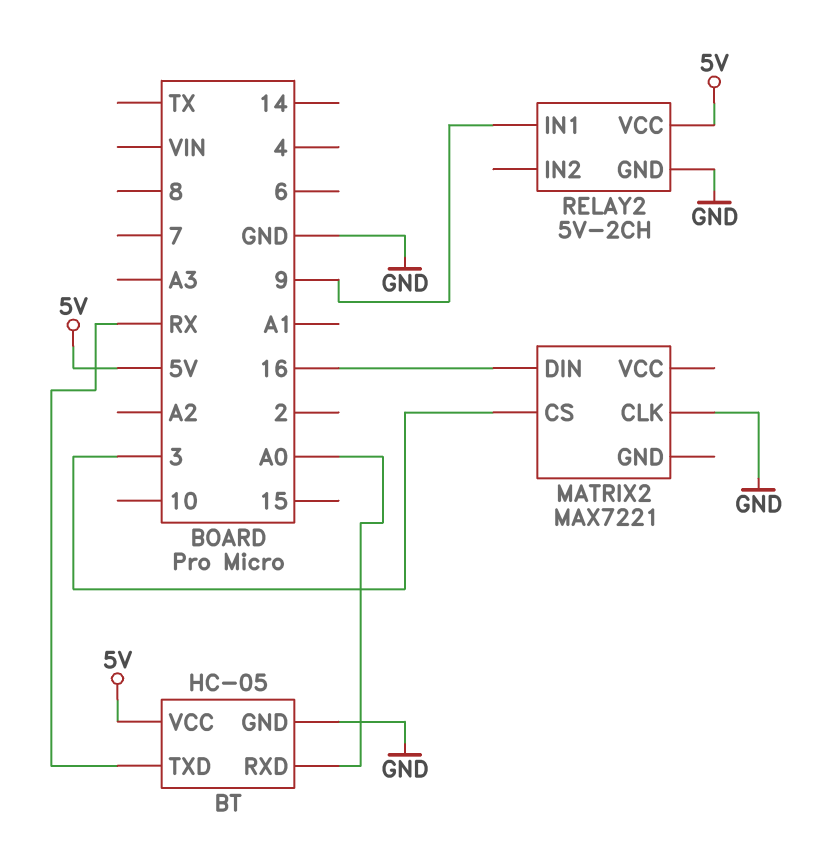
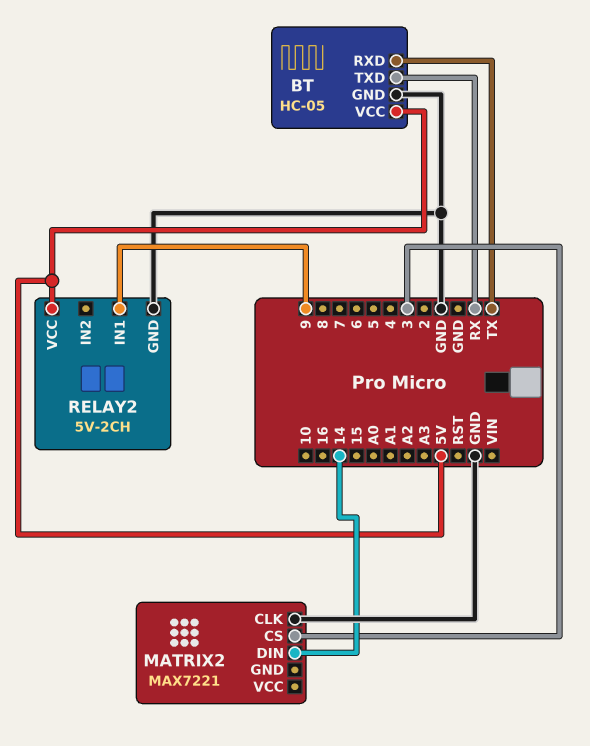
BT pin RXD: A0 -> TX
MATRIX2 pin DIN: 16 -> 14

